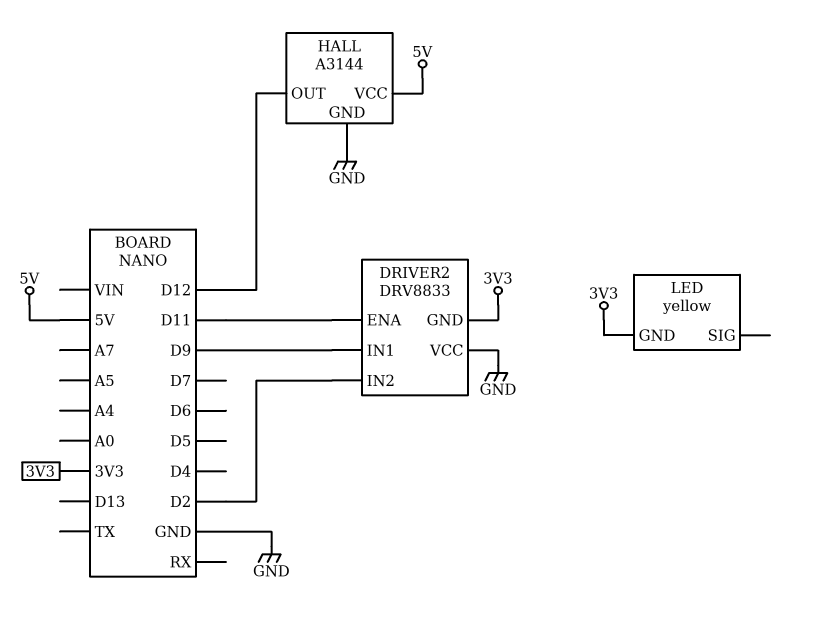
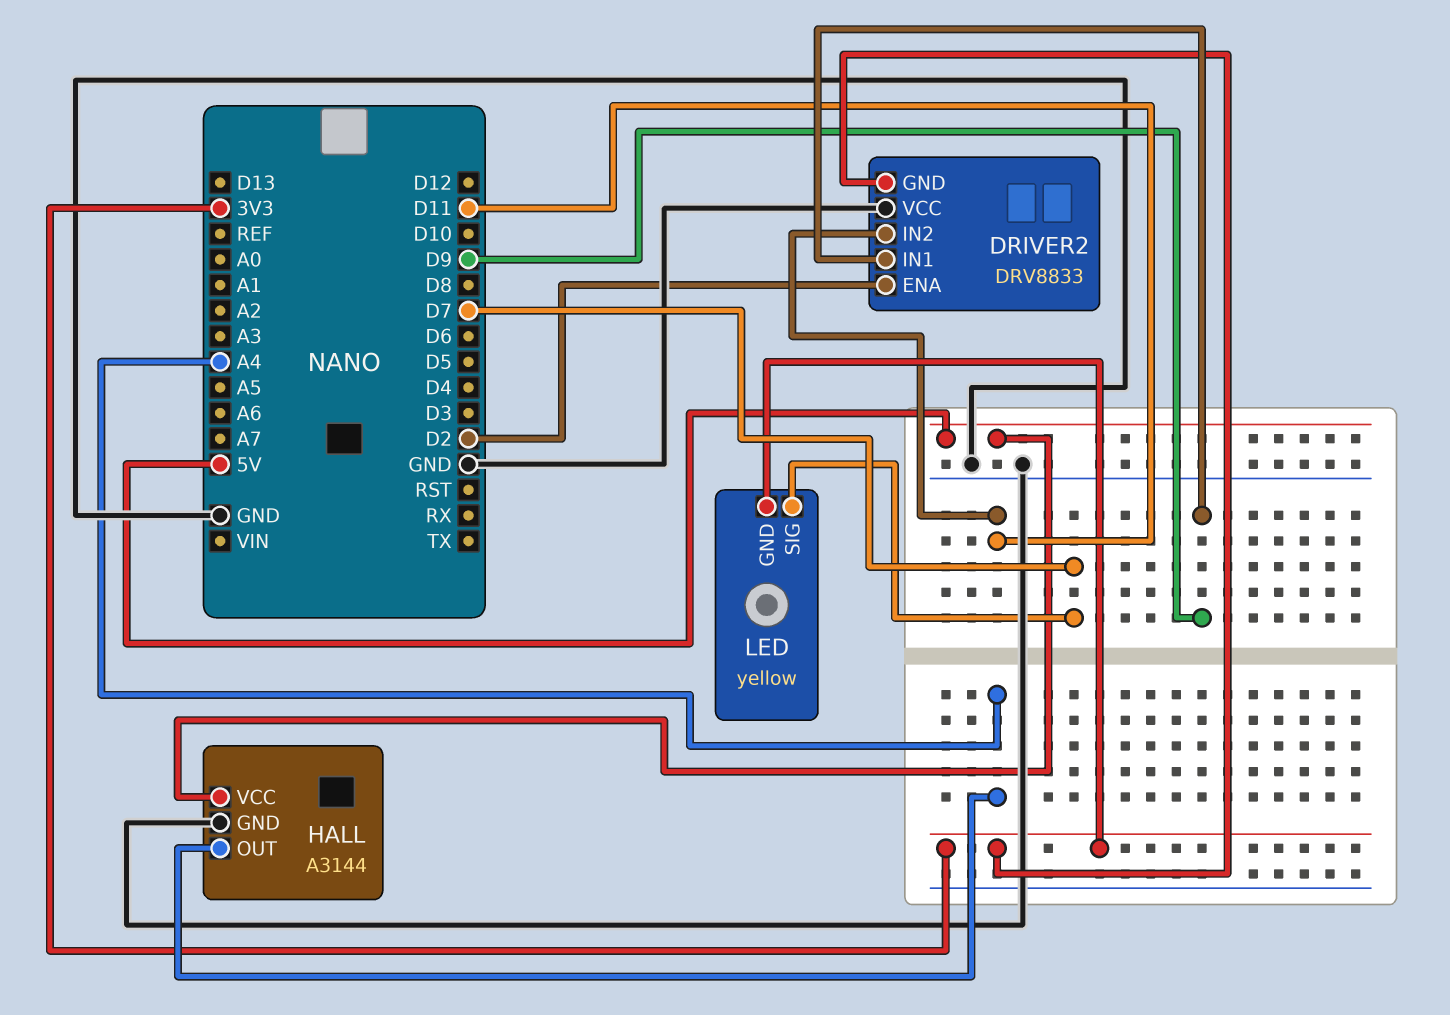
DRIVER2 pin ENA: D11 -> D2
DRIVER2 pin IN2: D2 -> D11
HALL pin OUT: D12 -> A4
LED pin SIG: none -> D7

